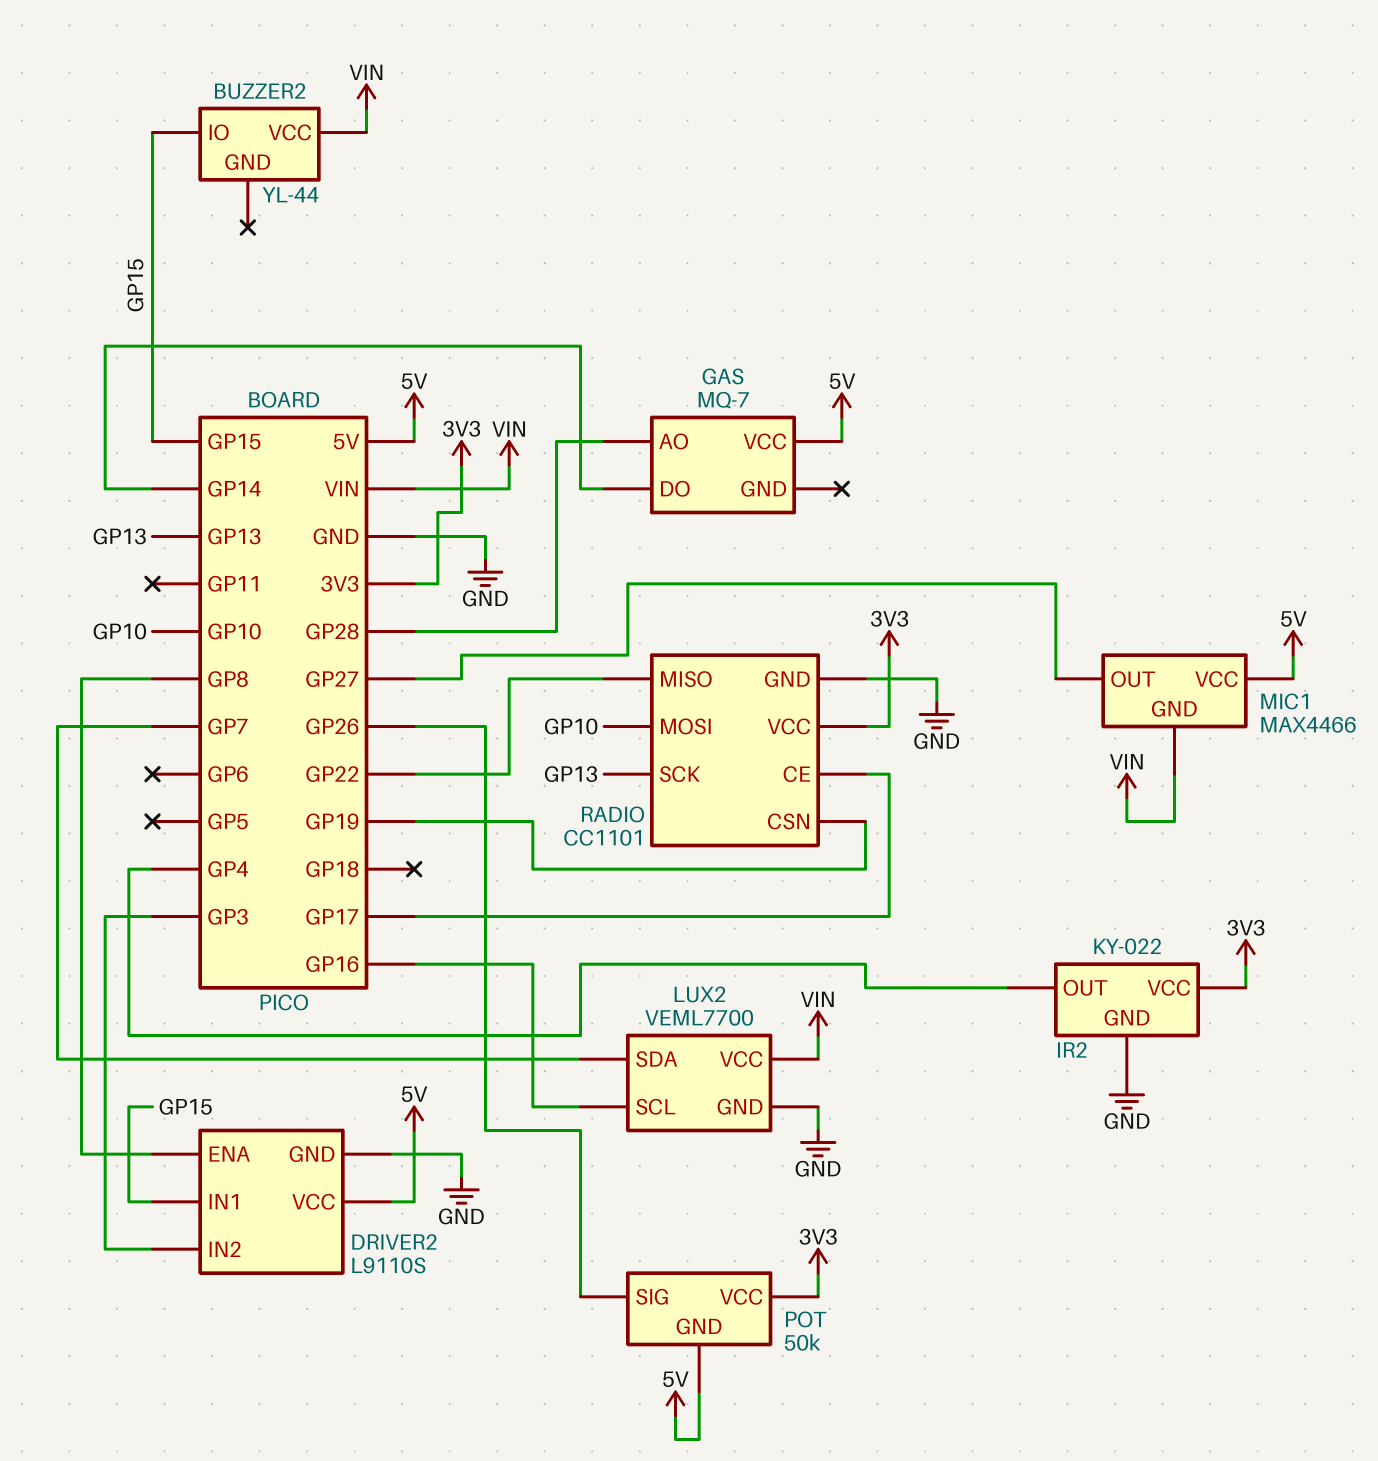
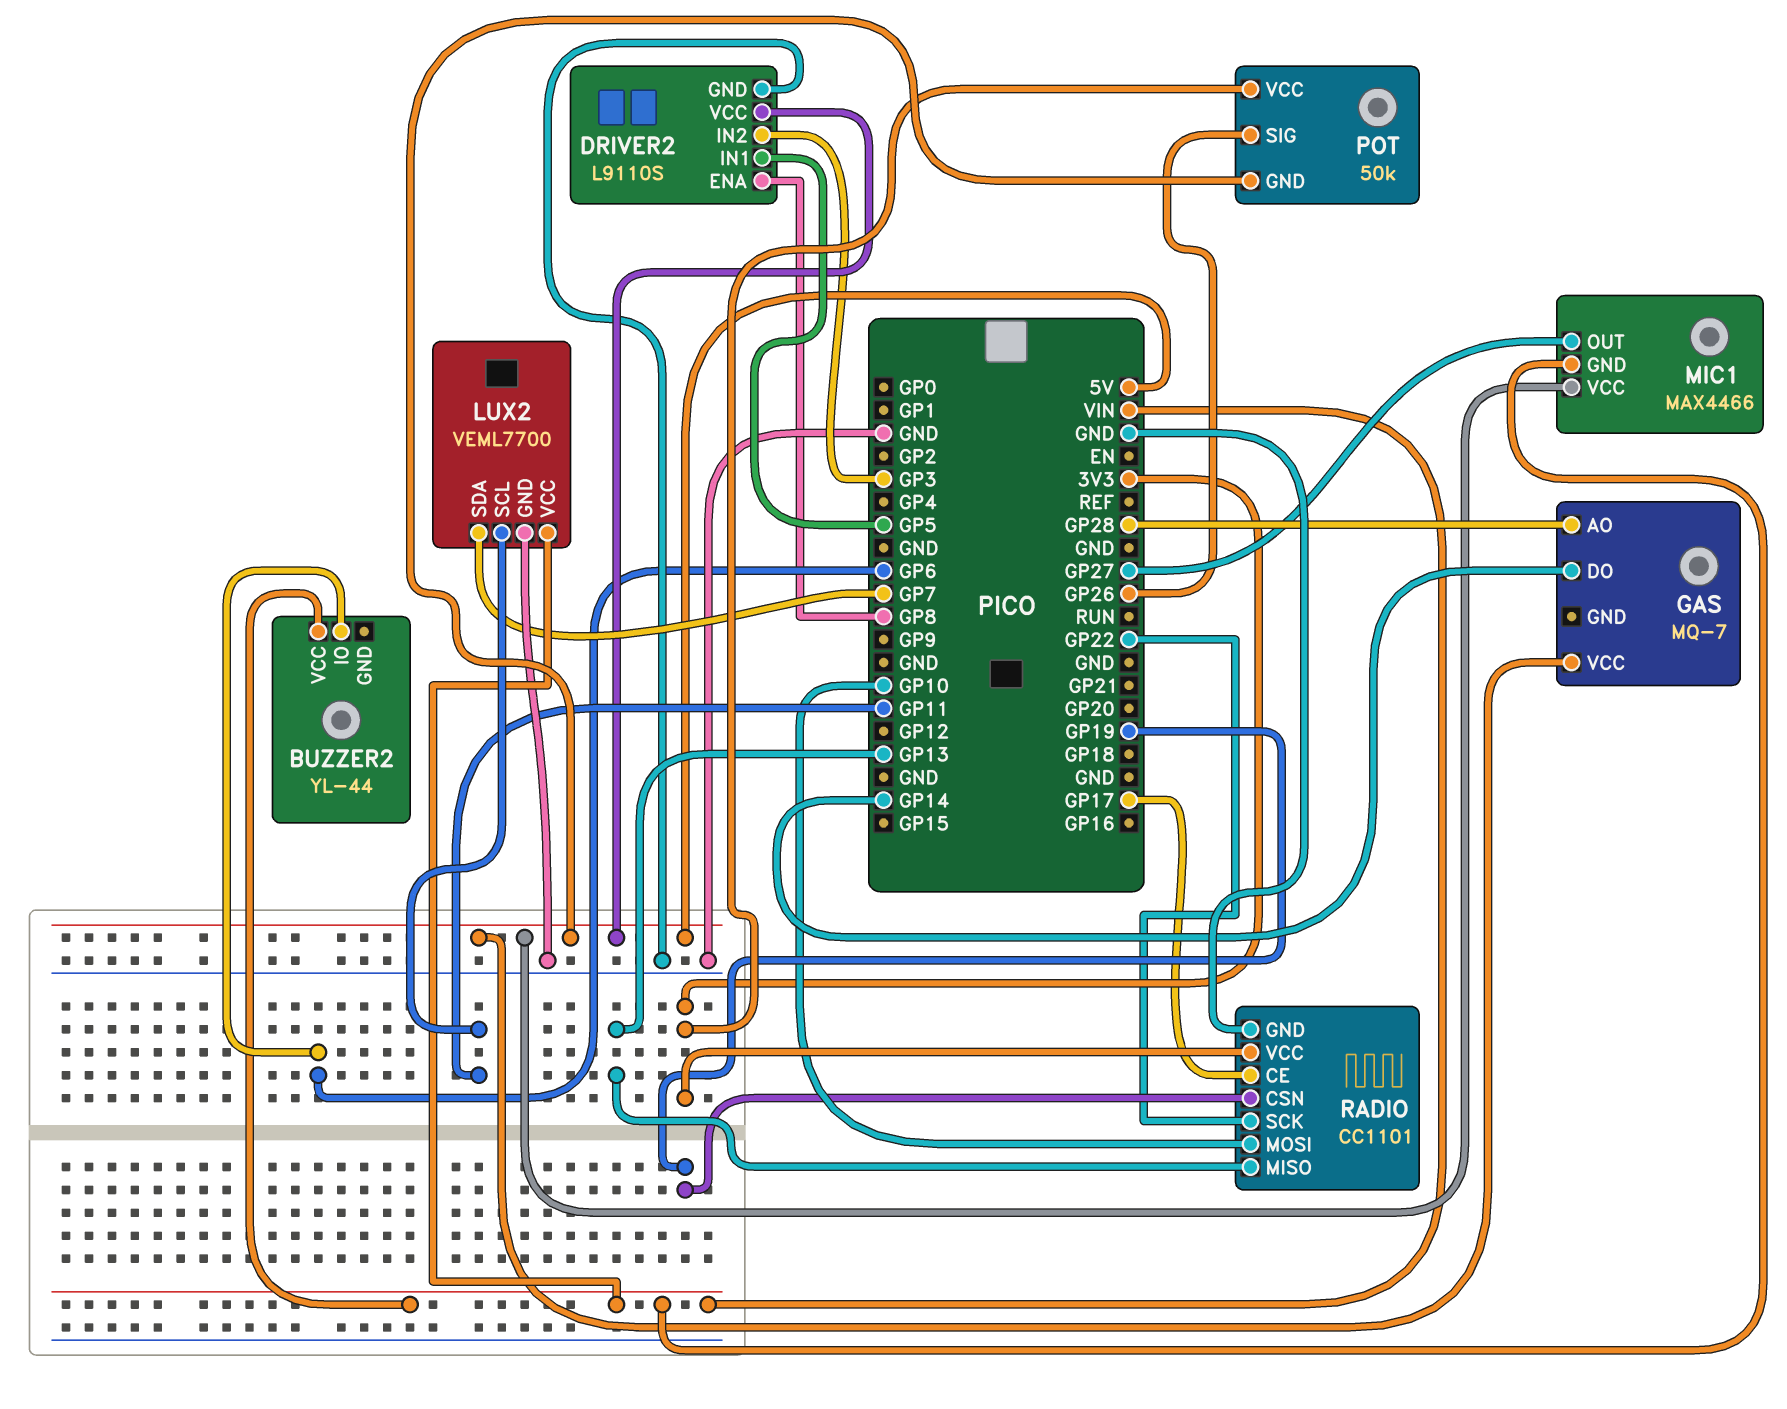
BUZZER2 pin IO: GP15 -> GP6
DRIVER2 pin IN1: GP15 -> GP5
IR2: KY-022 -> none
IR2 pin GND: GND -> none
IR2 pin OUT: GP4 -> none
IR2 pin VCC: 3V3 -> none
LUX2 pin SCL: GP16 -> GP11
RADIO pin MISO: GP22 -> GP13
RADIO pin SCK: GP13 -> GP22

